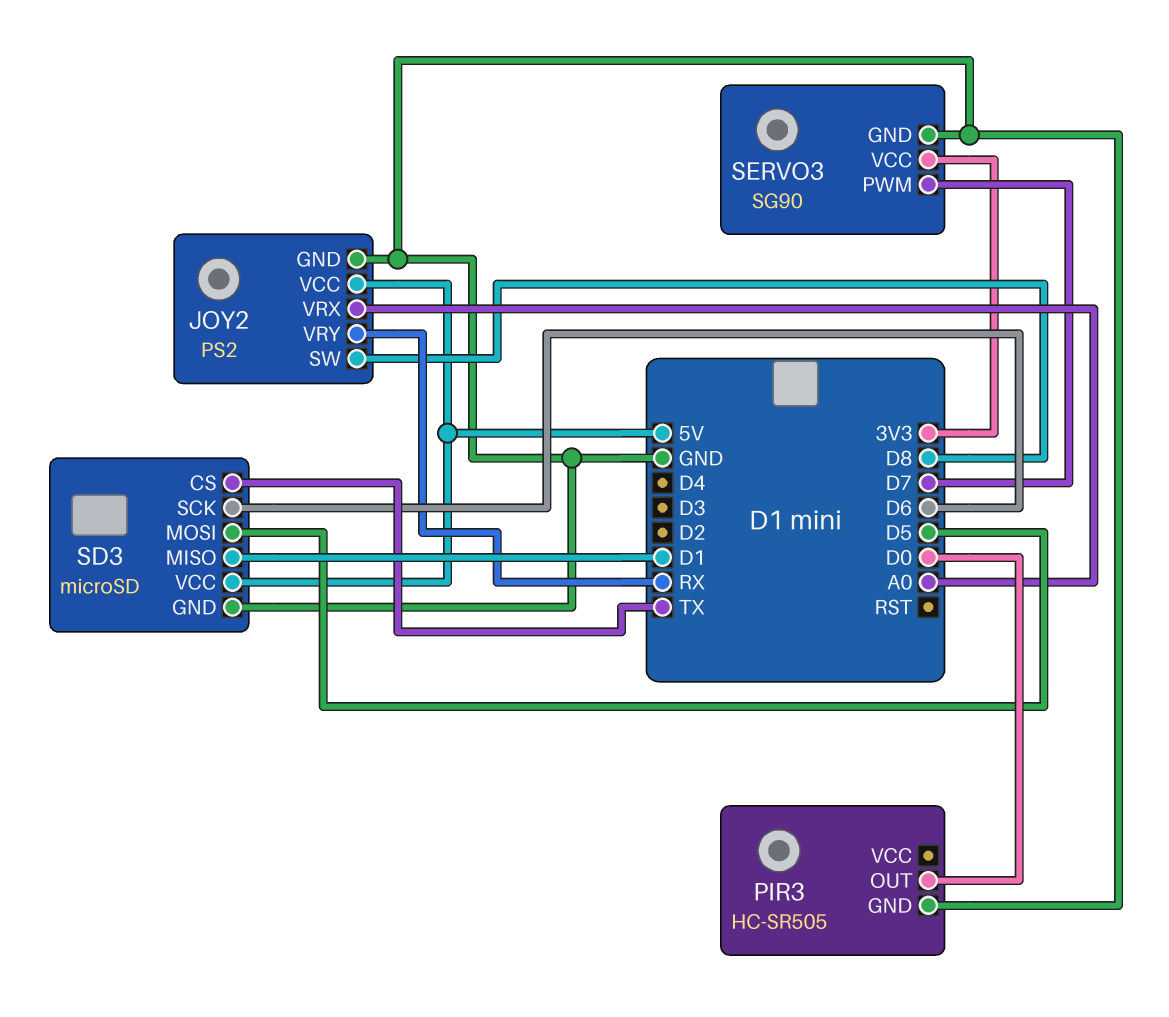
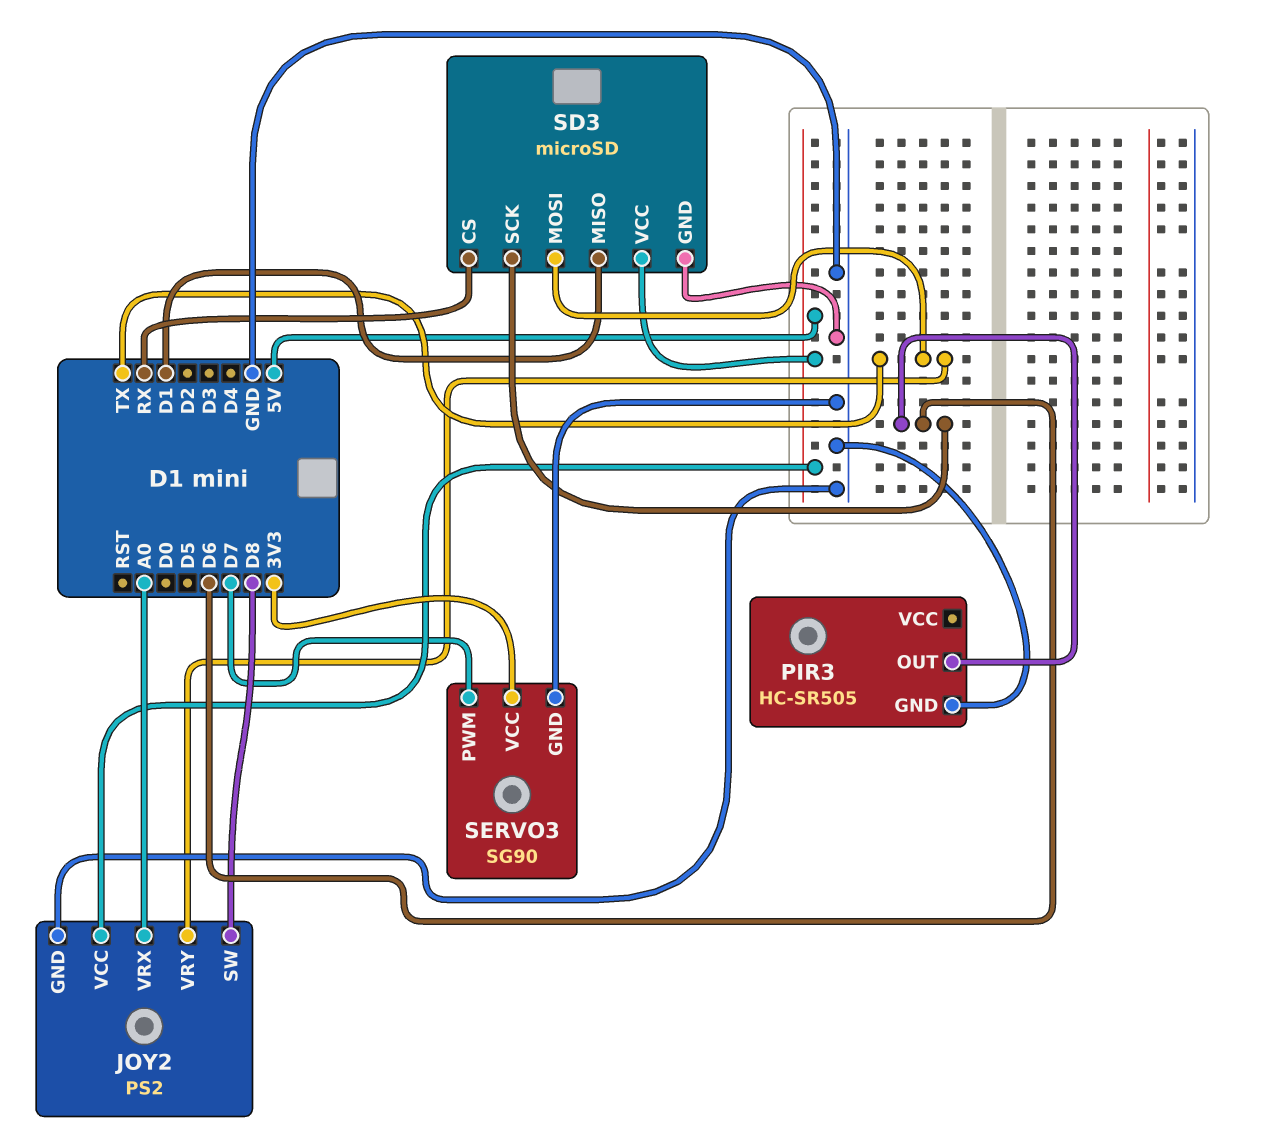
JOY2 pin VRY: RX -> TX
PIR3 pin OUT: D0 -> D6
SD3 pin CS: TX -> RX
SD3 pin MOSI: D5 -> TX

